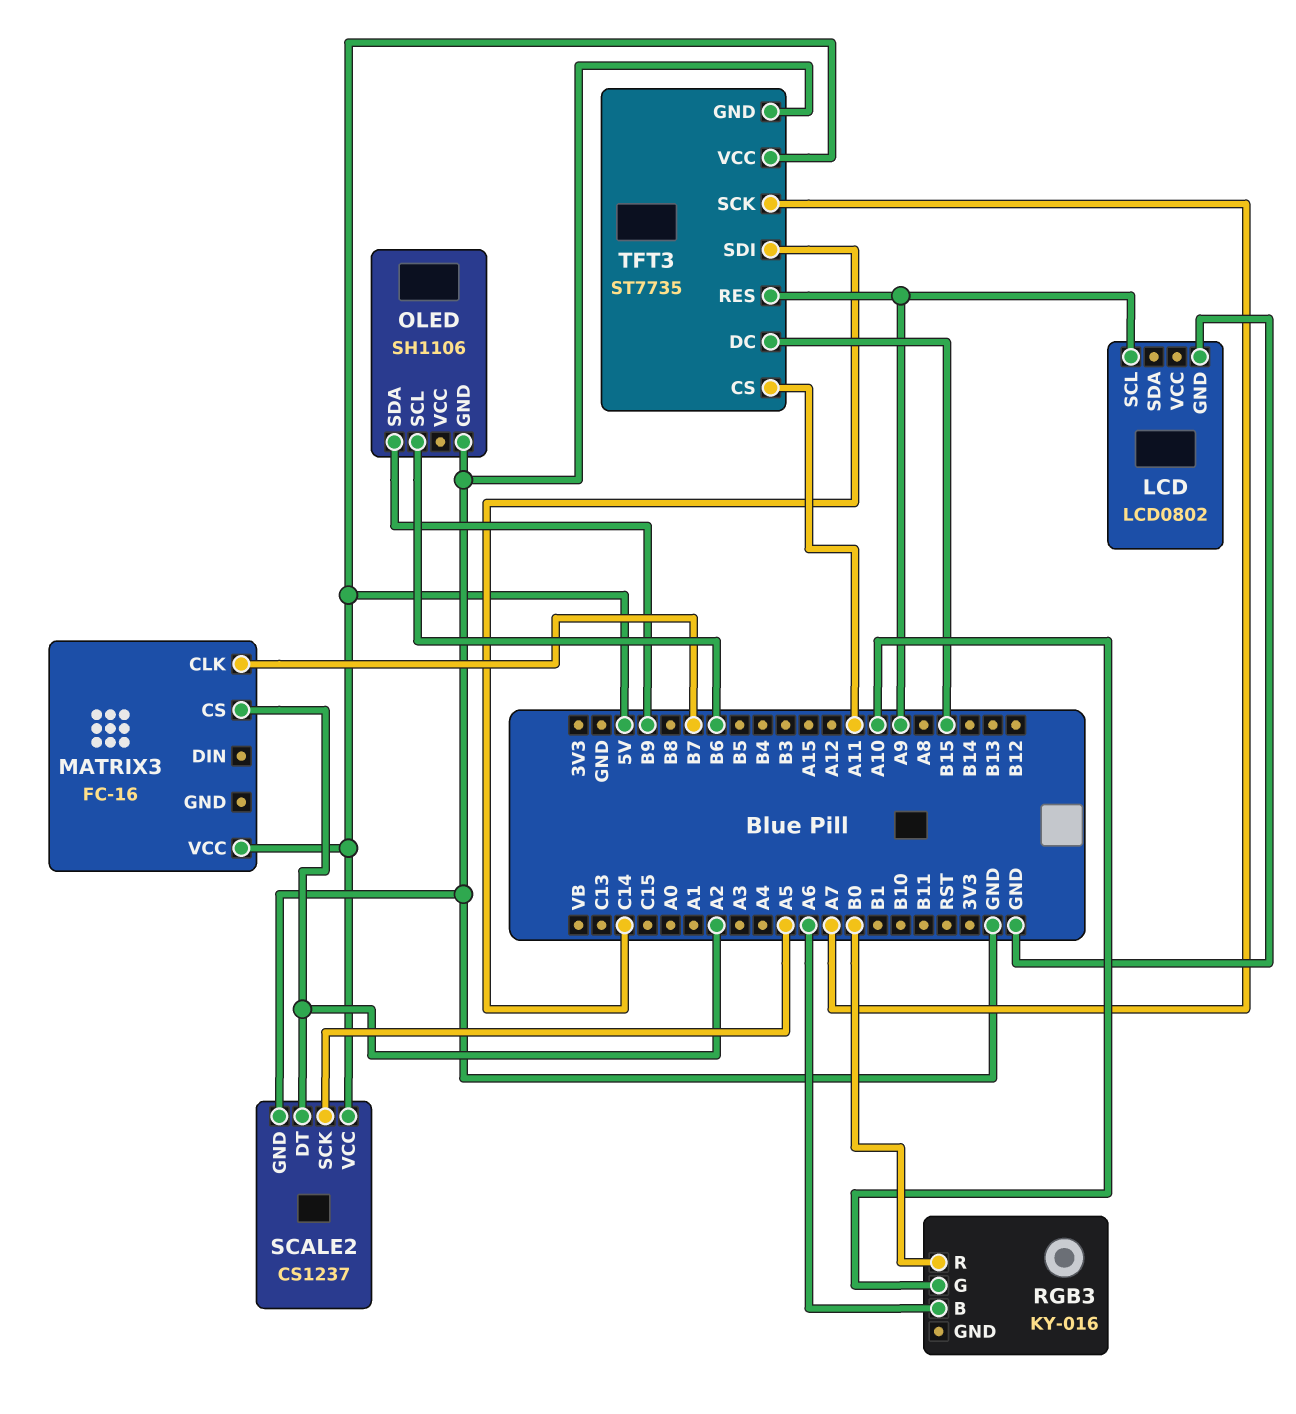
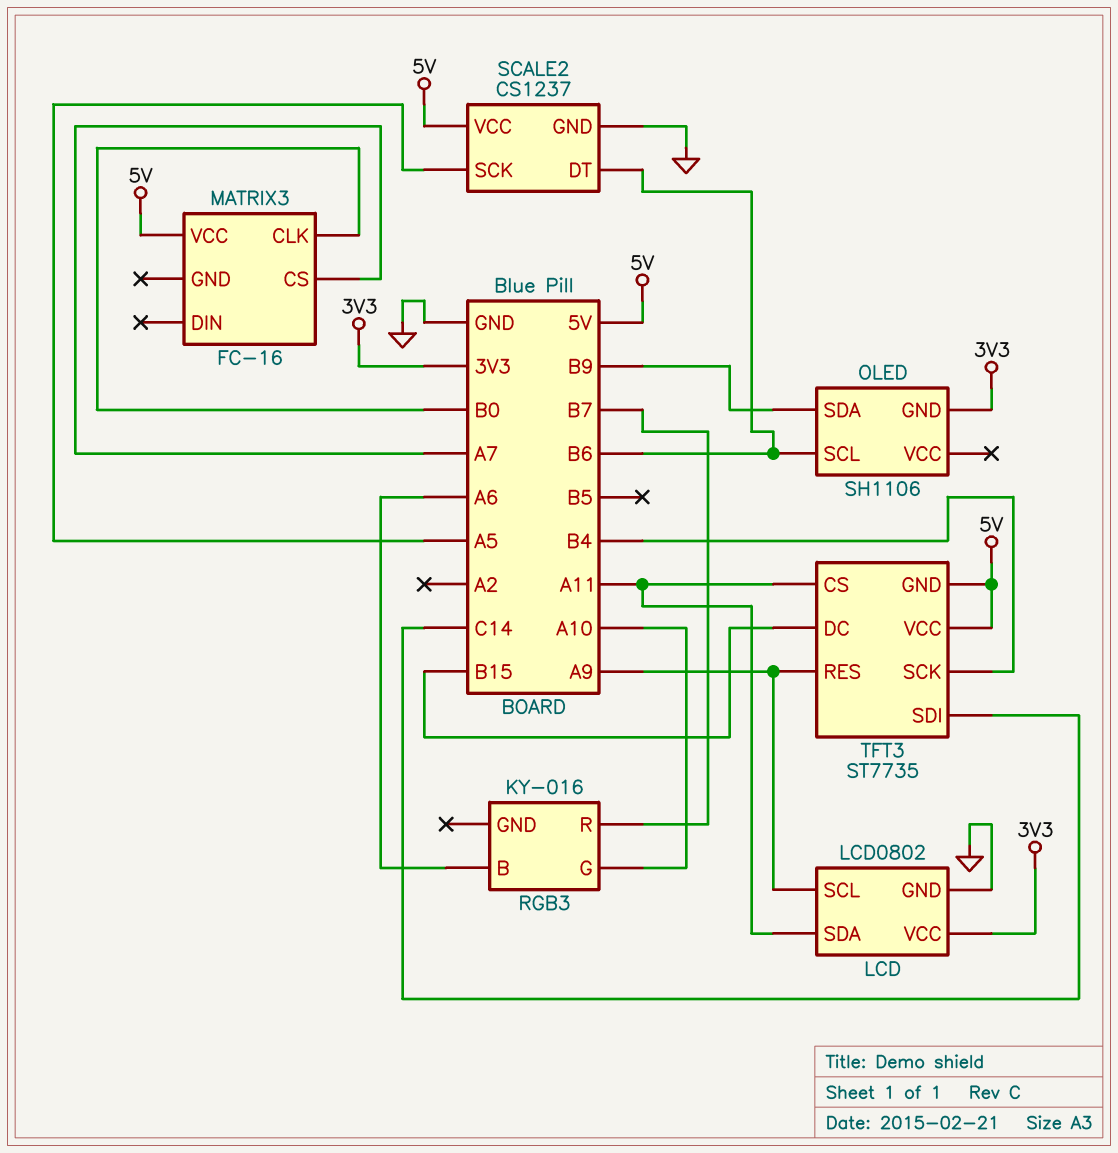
LCD pin SDA: none -> A11
LCD pin VCC: none -> 3V3
MATRIX3 pin CLK: B7 -> B0
MATRIX3 pin CS: A2 -> A7
OLED pin GND: GND -> 3V3
RGB3 pin R: B0 -> B7
SCALE2 pin DT: A2 -> B6
TFT3 pin GND: GND -> 5V
TFT3 pin SCK: A7 -> B4

